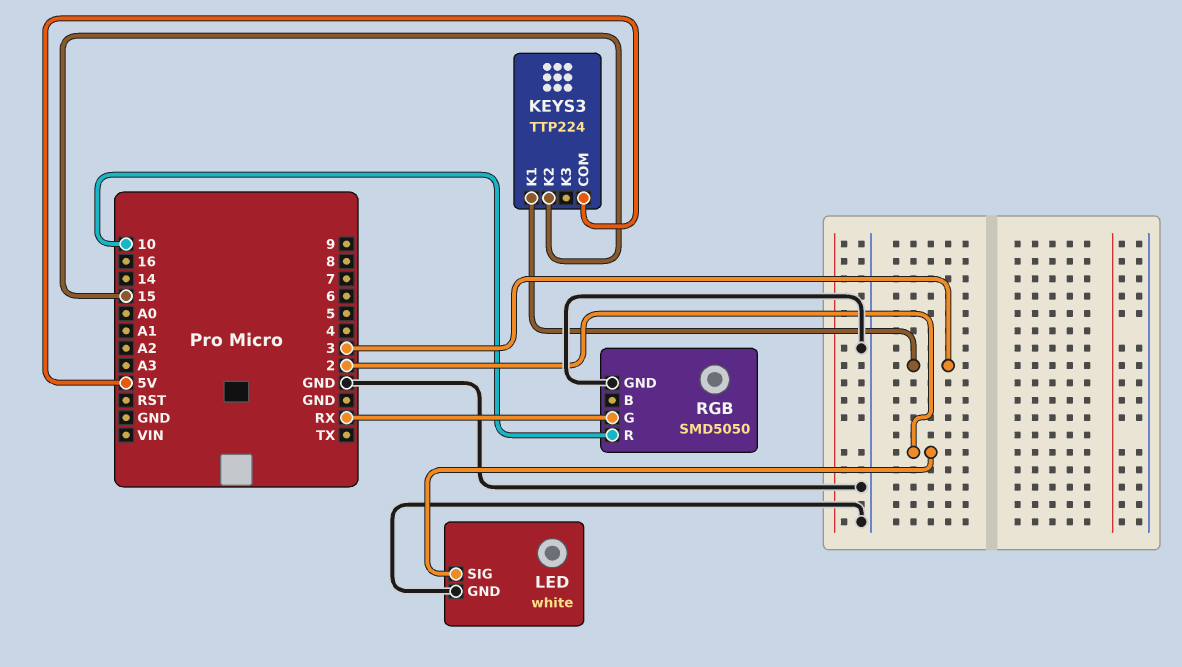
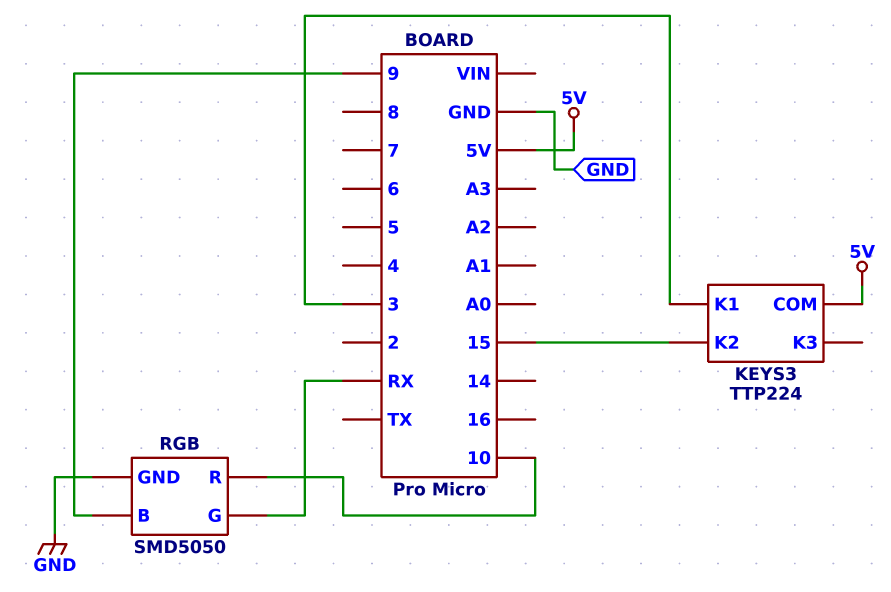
LED: white -> none
LED pin GND: GND -> none
LED pin SIG: 2 -> none
RGB pin B: none -> 9

